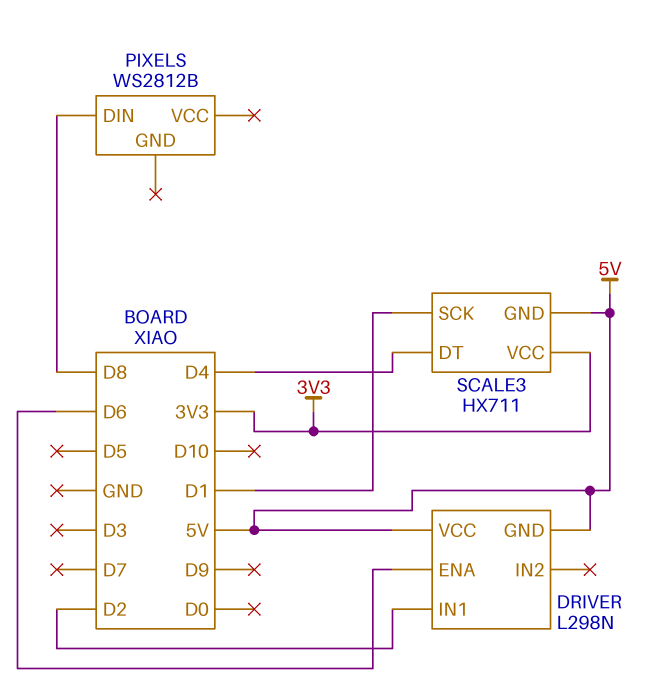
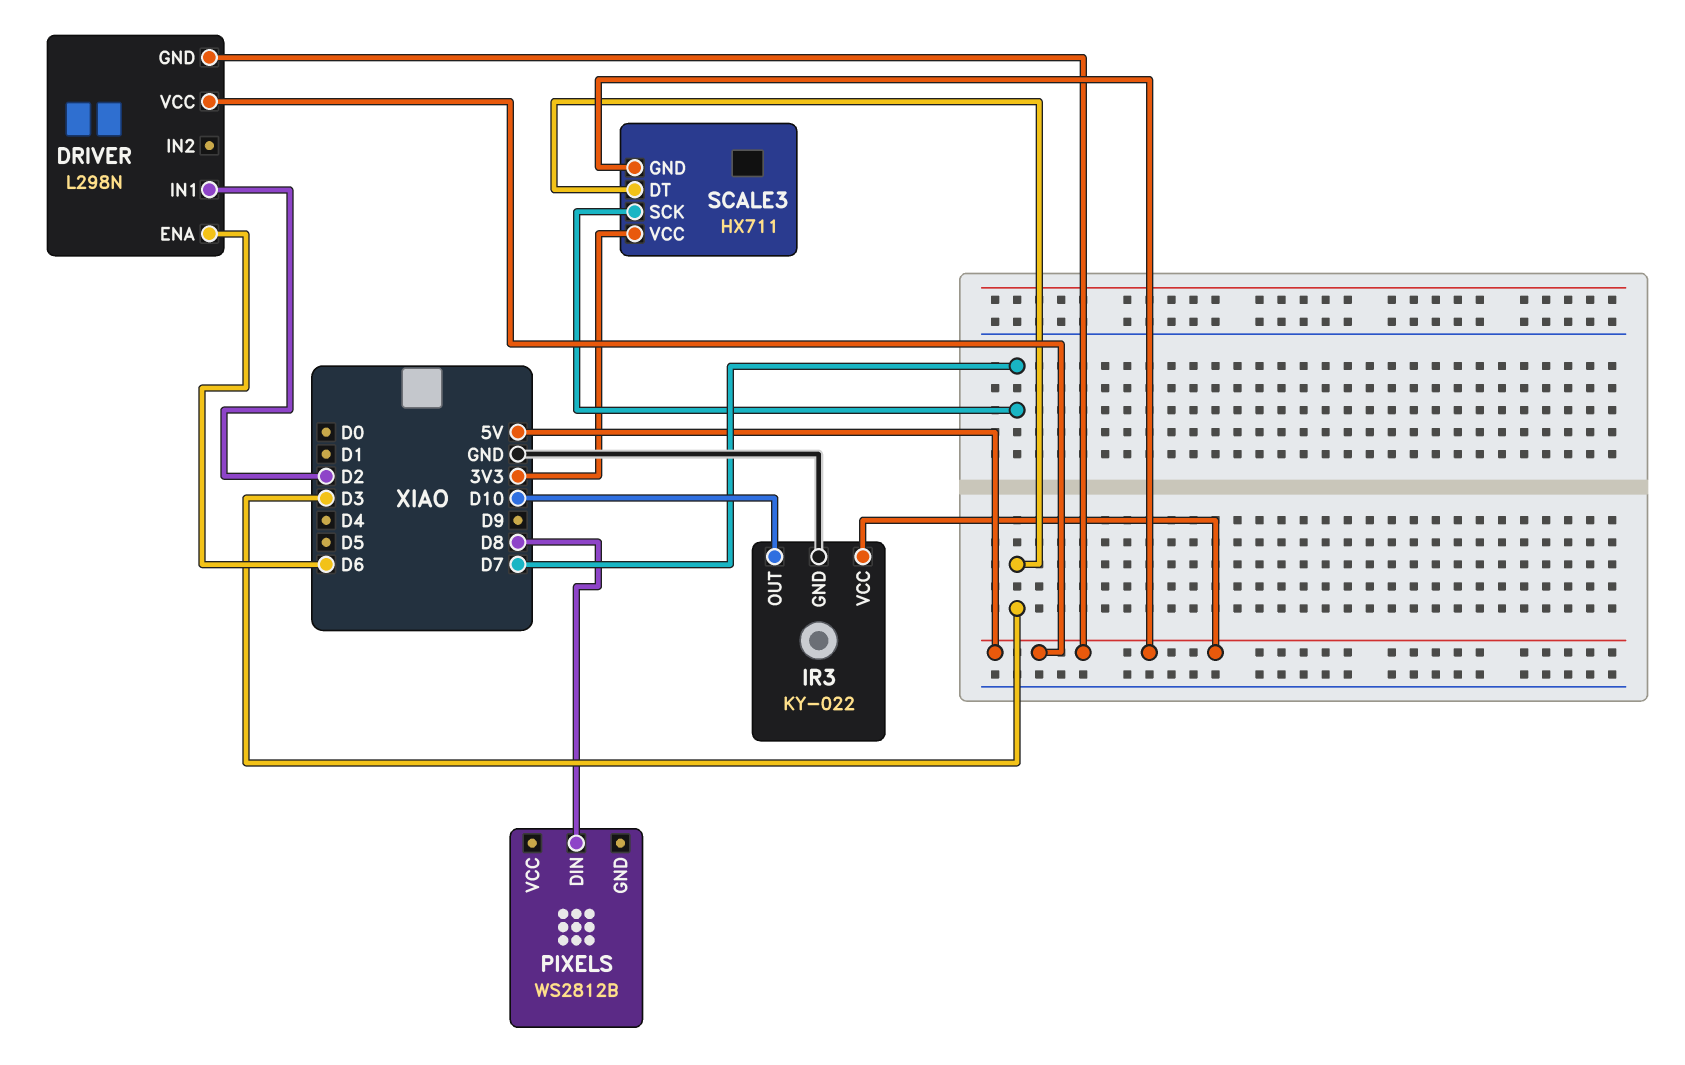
IR3: none -> KY-022
IR3 pin GND: none -> GND
IR3 pin OUT: none -> D10
IR3 pin VCC: none -> 5V
SCALE3 pin DT: D4 -> D3
SCALE3 pin SCK: D1 -> D7

